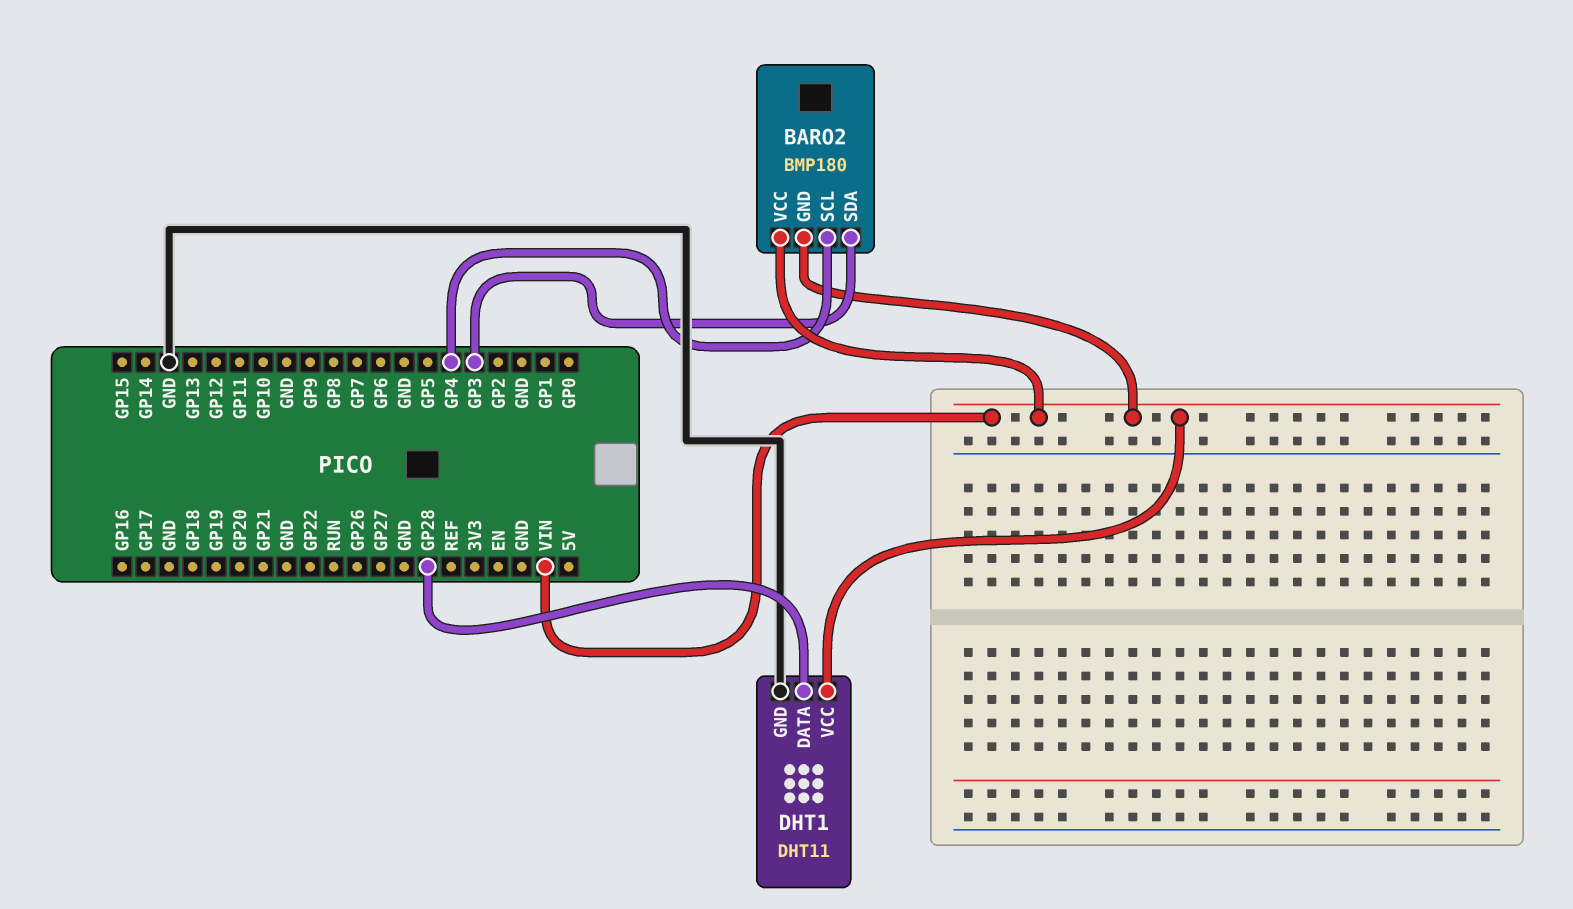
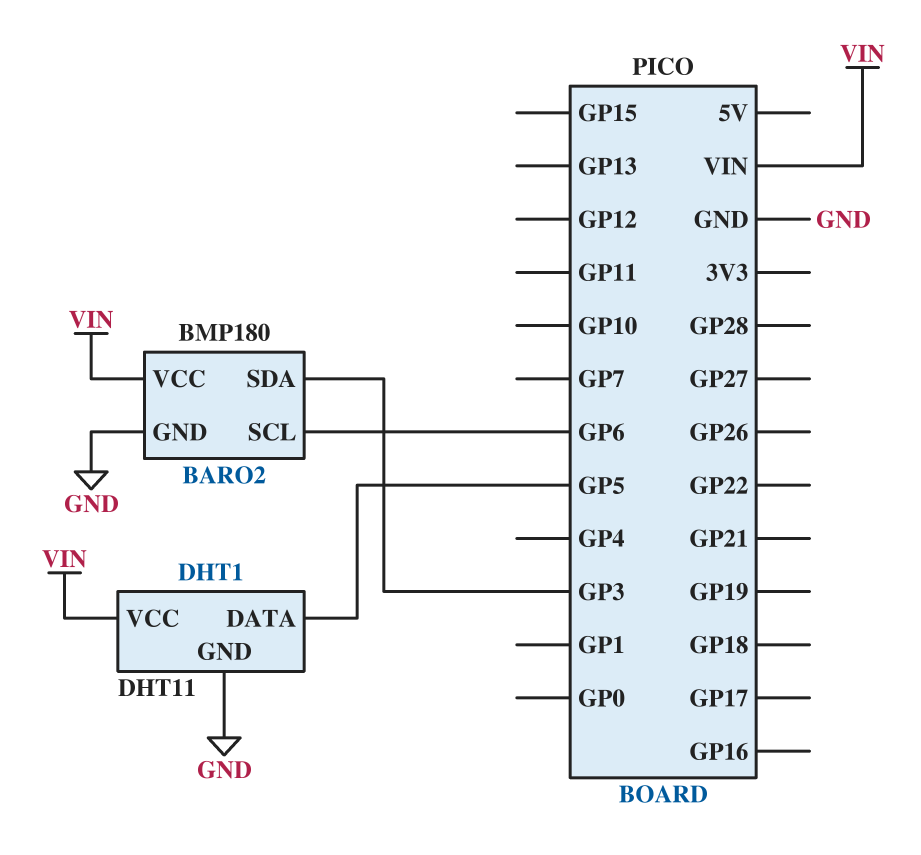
BARO2 pin GND: VIN -> GND
BARO2 pin SCL: GP4 -> GP6
DHT1 pin DATA: GP28 -> GP5

